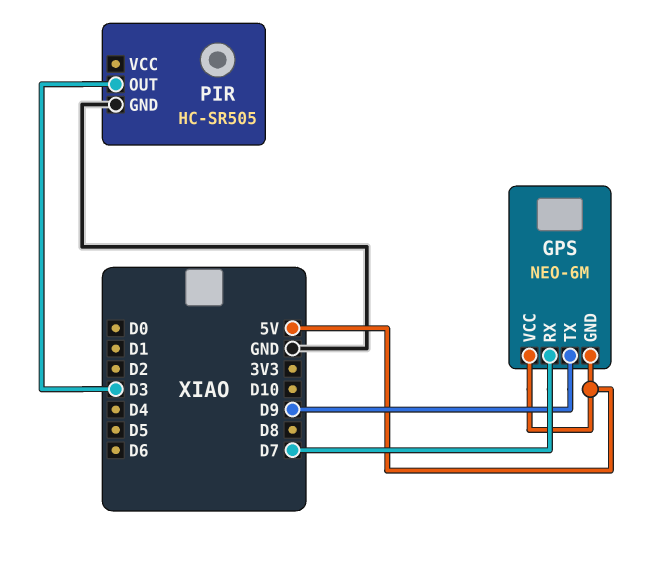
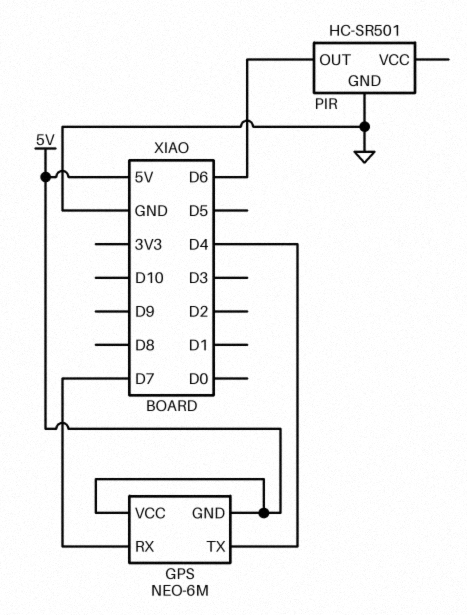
GPS pin TX: D9 -> D4
PIR: HC-SR505 -> HC-SR501
PIR pin OUT: D3 -> D6

